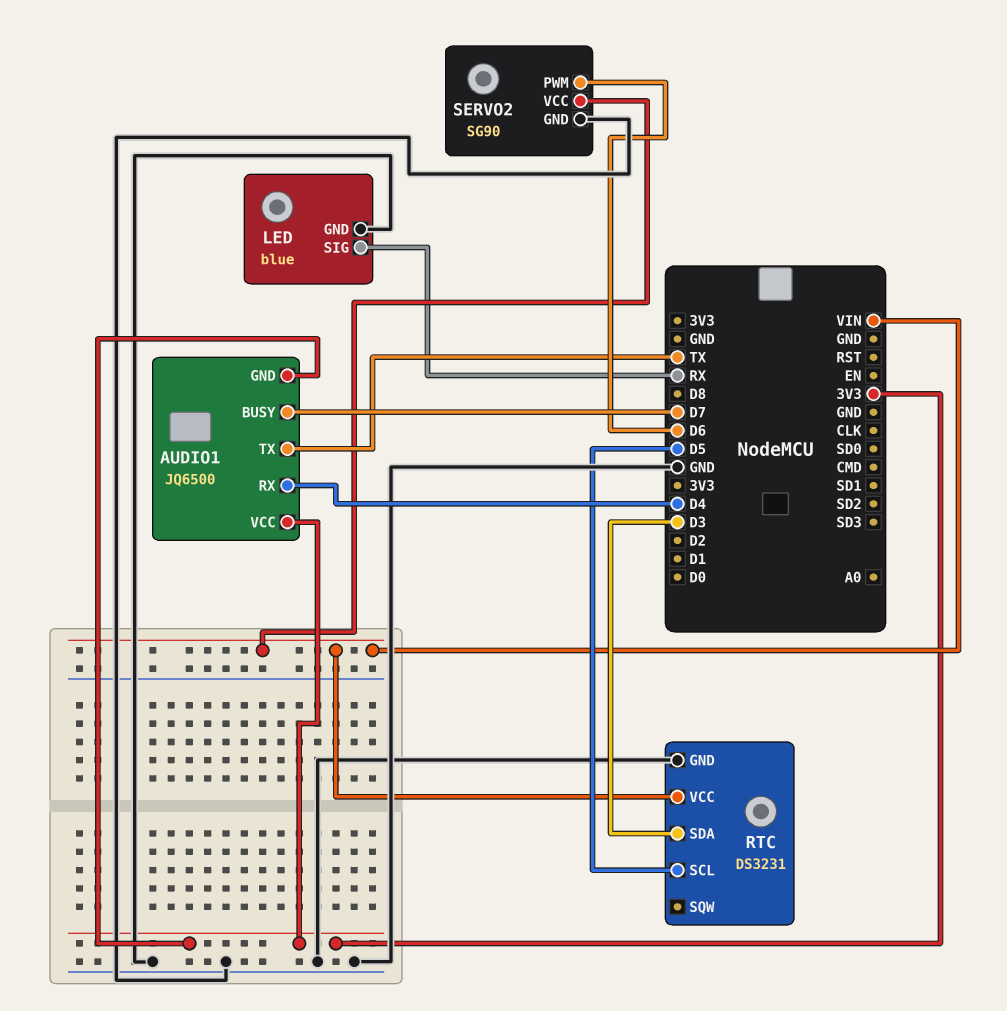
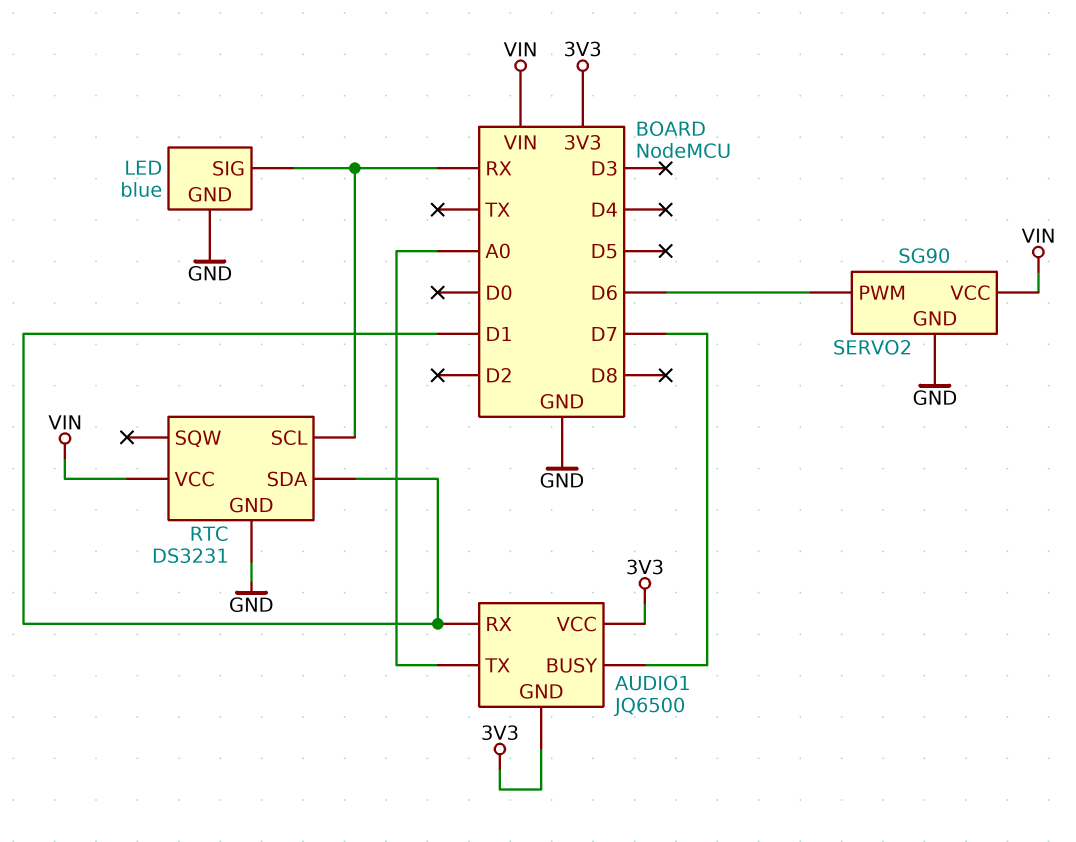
AUDIO1 pin RX: D4 -> D1
AUDIO1 pin TX: TX -> A0
RTC pin SCL: D5 -> RX
RTC pin SDA: D3 -> D1

